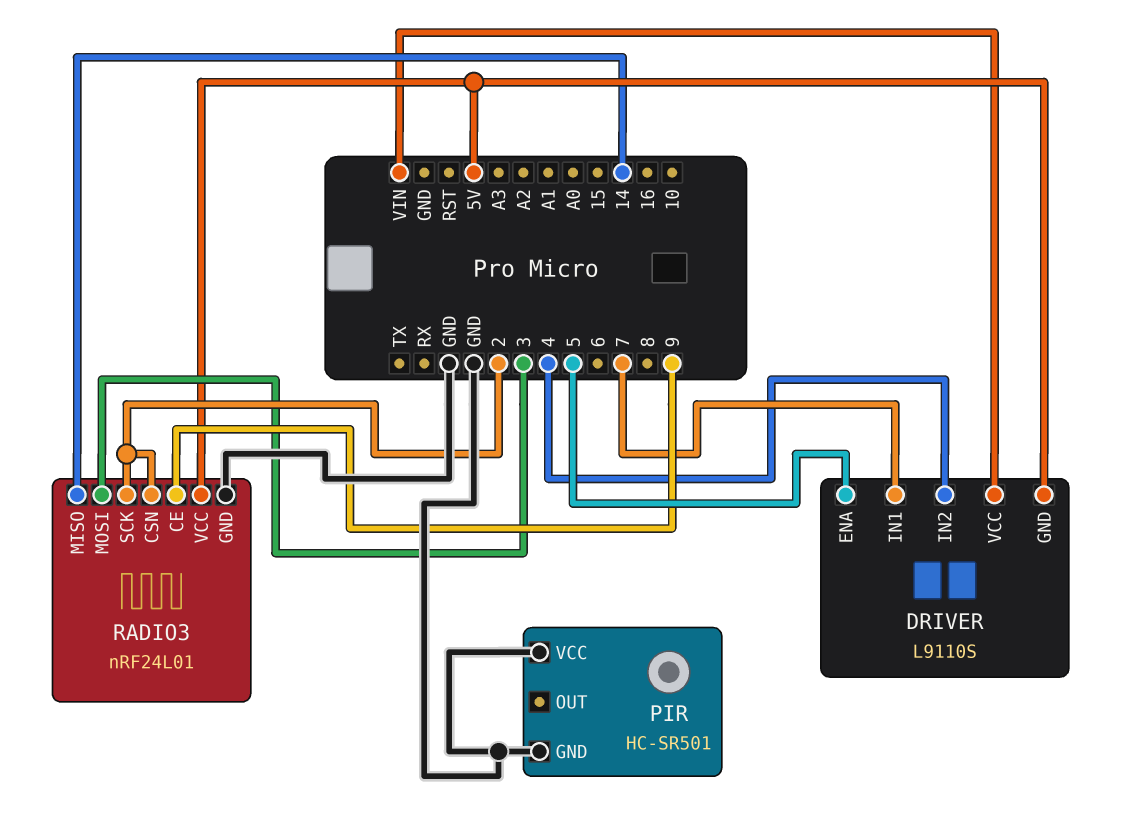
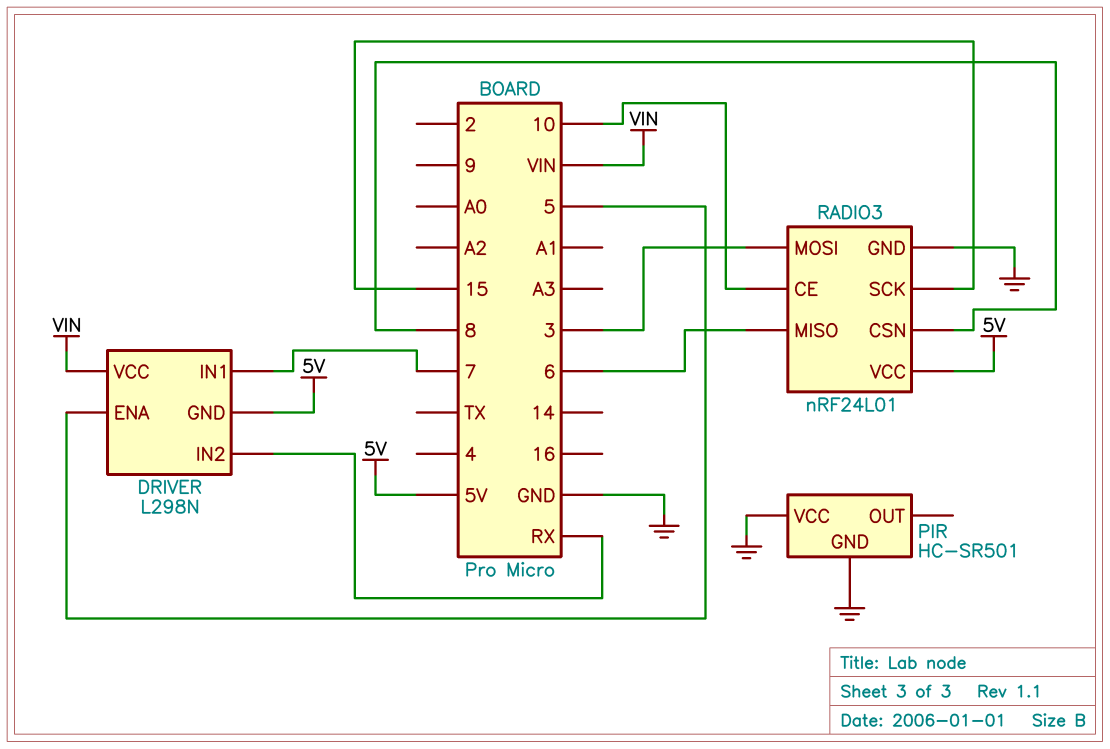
DRIVER: L9110S -> L298N
DRIVER pin IN2: 4 -> RX
RADIO3 pin CE: 9 -> 10
RADIO3 pin CSN: 2 -> 8
RADIO3 pin MISO: 14 -> 6
RADIO3 pin SCK: 2 -> 15

